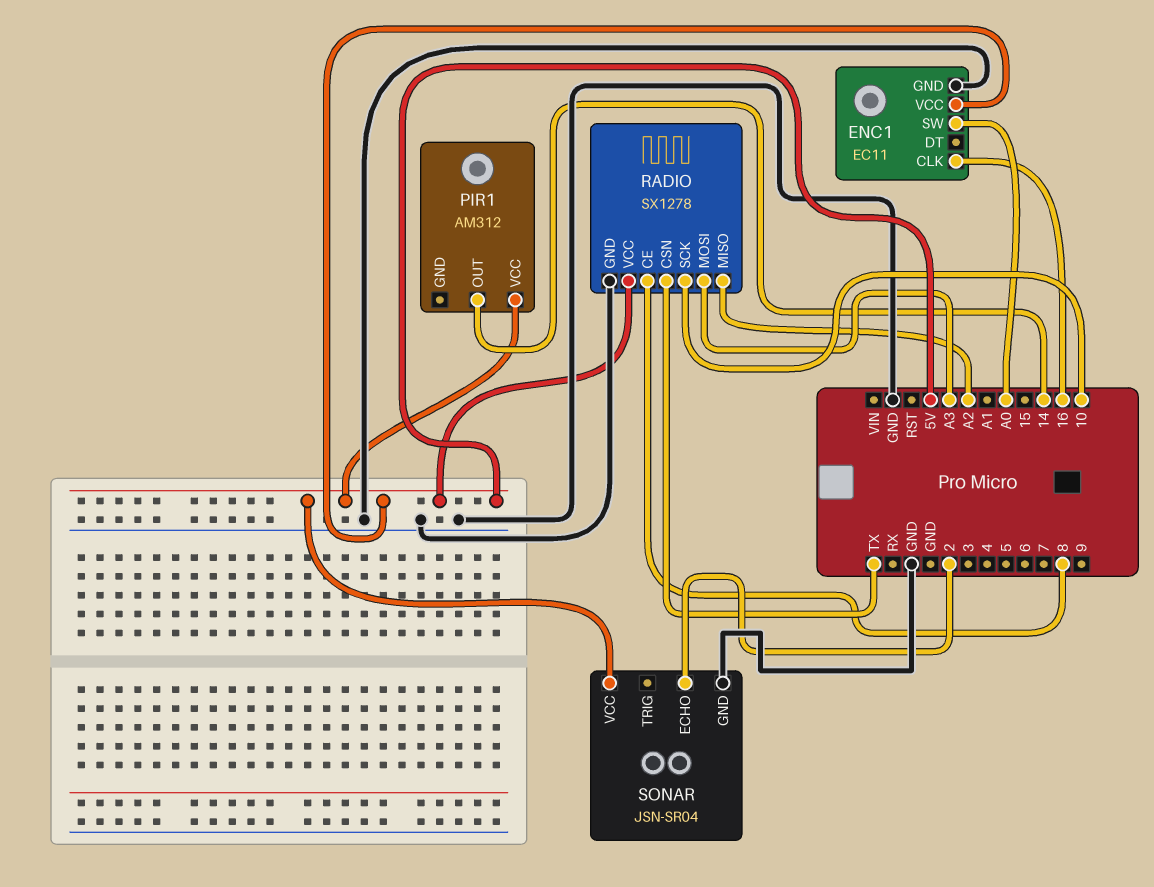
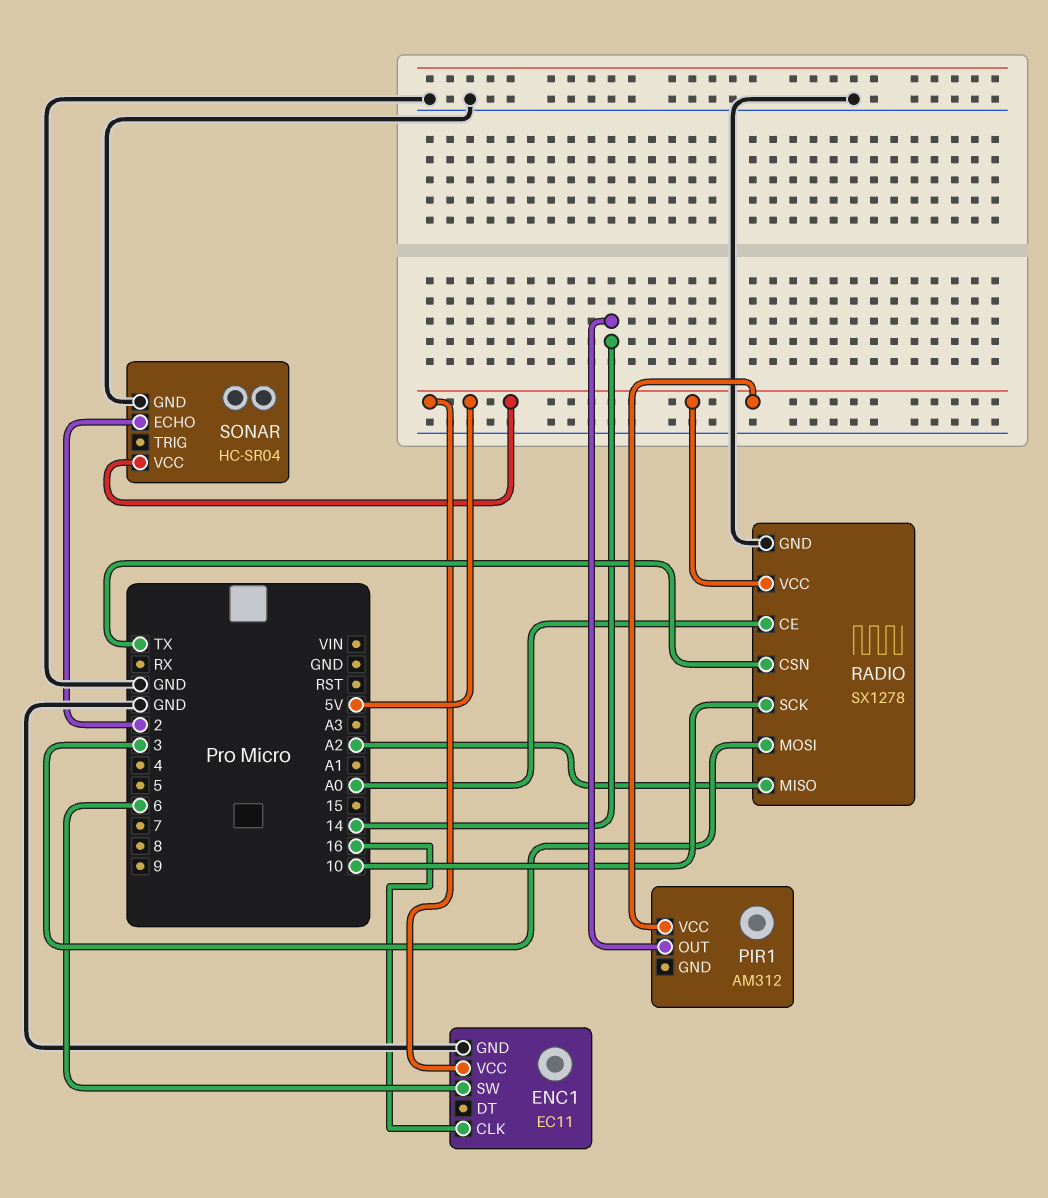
ENC1 pin SW: A0 -> 6
RADIO pin CE: 8 -> A0
RADIO pin MOSI: A3 -> 3
SONAR: JSN-SR04 -> HC-SR04

